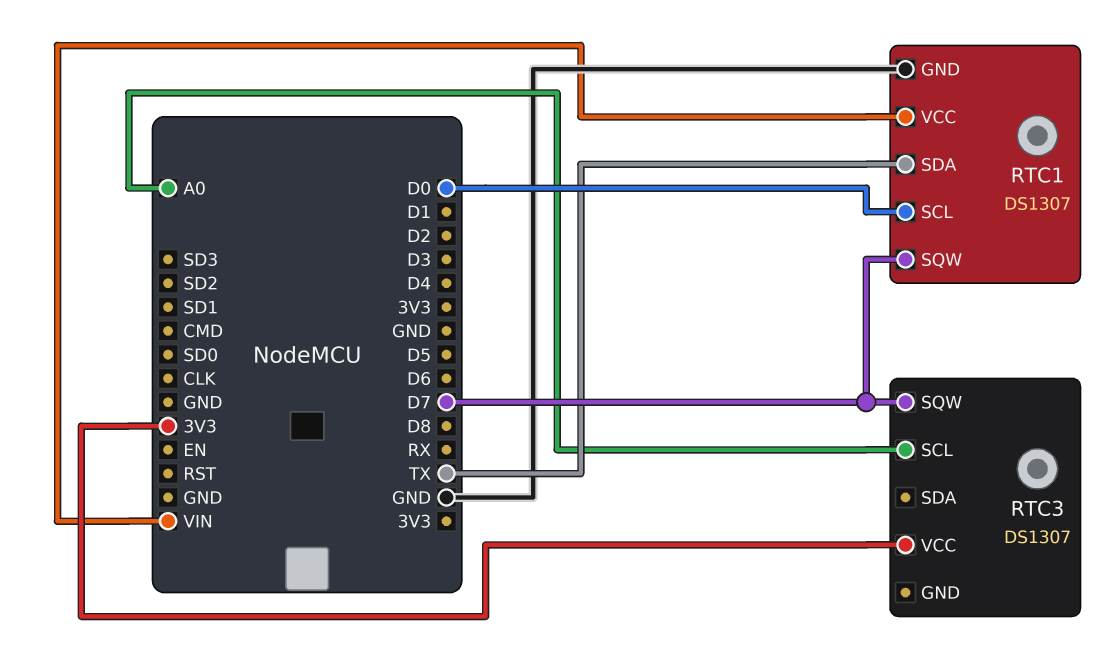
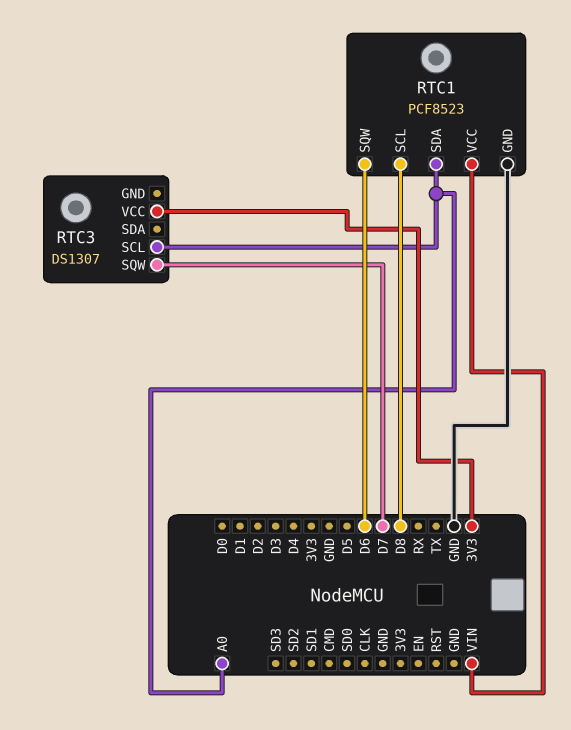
RTC1: DS1307 -> PCF8523
RTC1 pin SCL: D0 -> D8
RTC1 pin SDA: TX -> A0
RTC1 pin SQW: D7 -> D6

